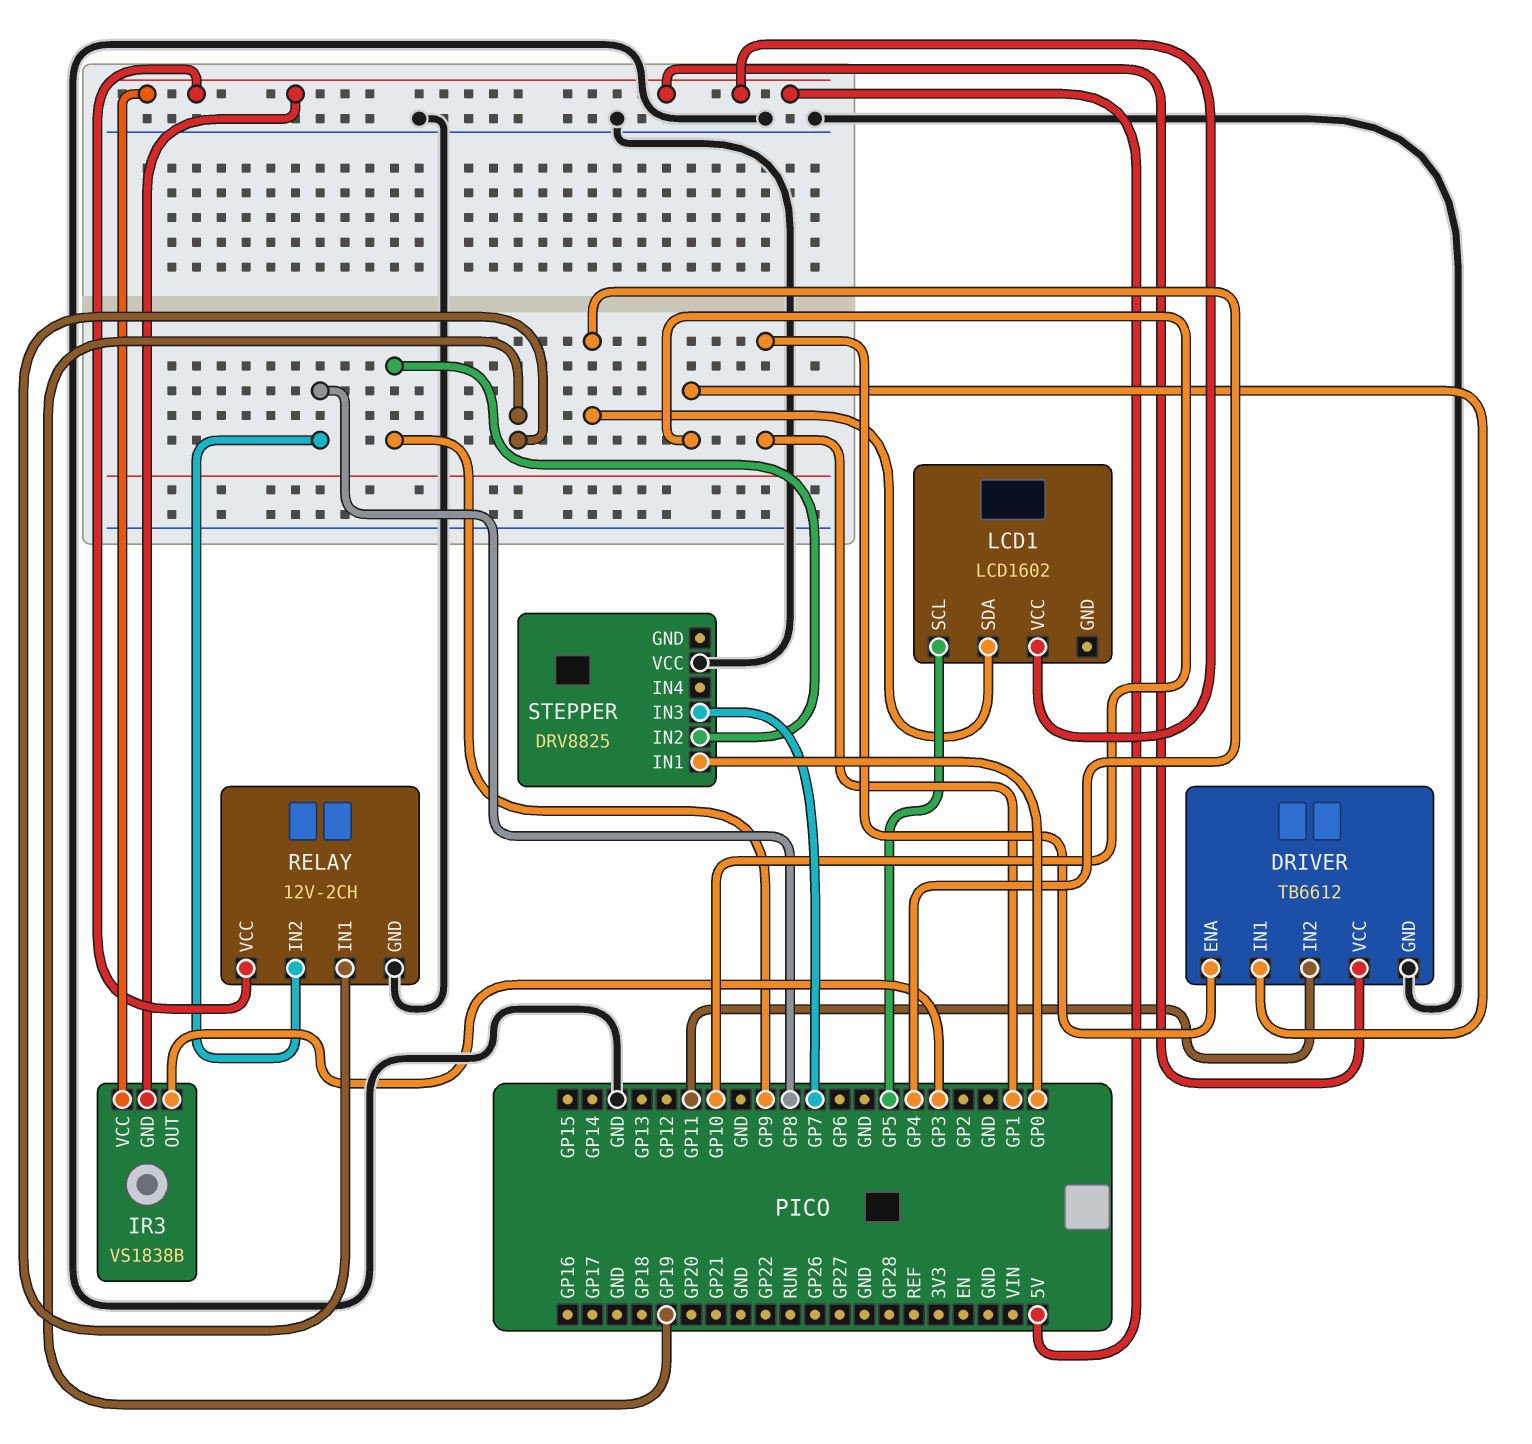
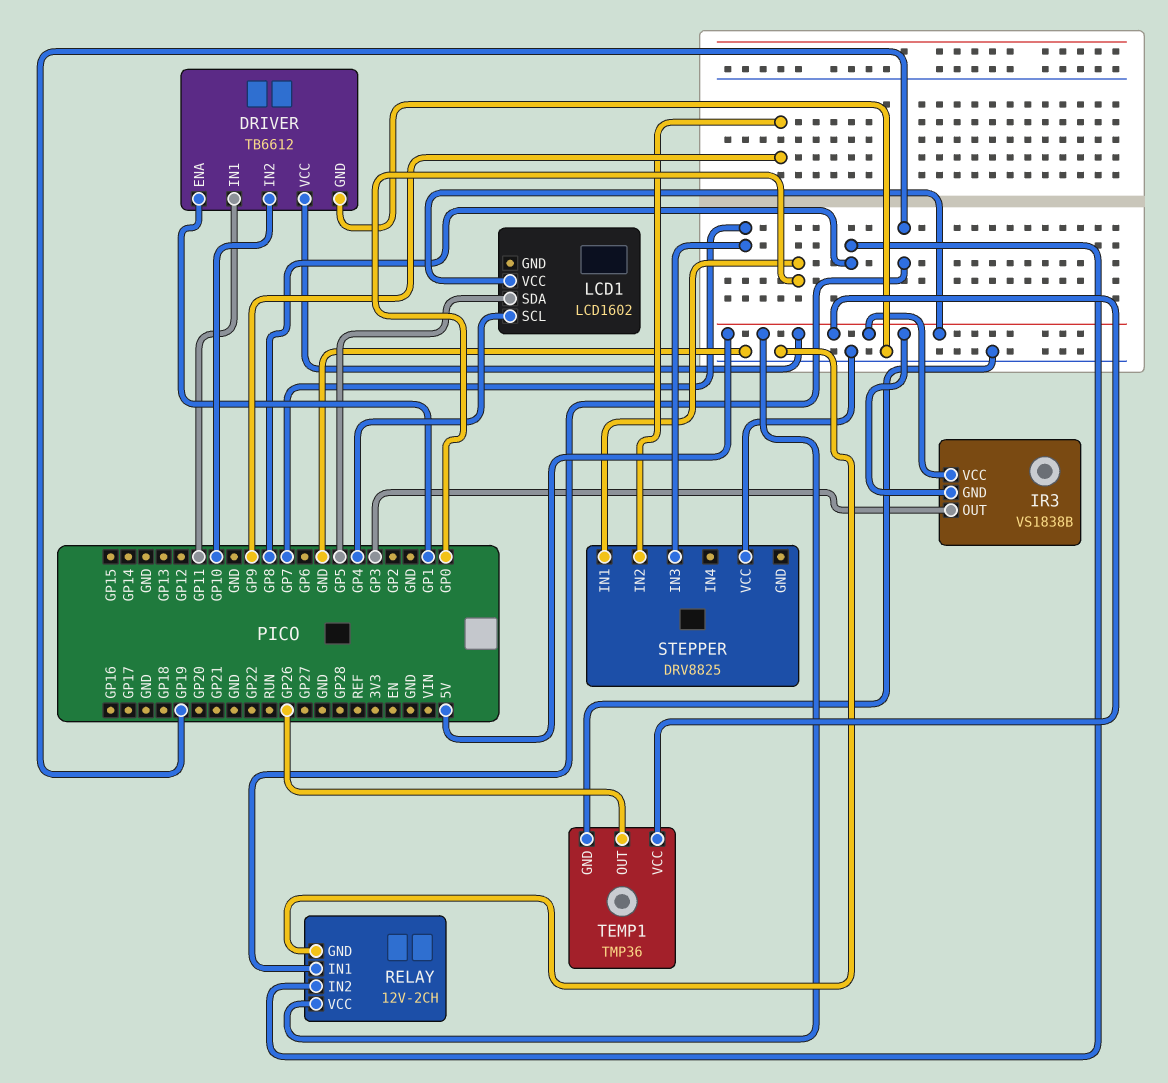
DRIVER pin IN1: GP10 -> GP11
DRIVER pin IN2: GP11 -> GP10
LCD1 pin SCL: GP5 -> GP4
LCD1 pin SDA: GP4 -> GP5
TEMP1: none -> TMP36
TEMP1 pin GND: none -> GND
TEMP1 pin OUT: none -> GP26
TEMP1 pin VCC: none -> 5V

